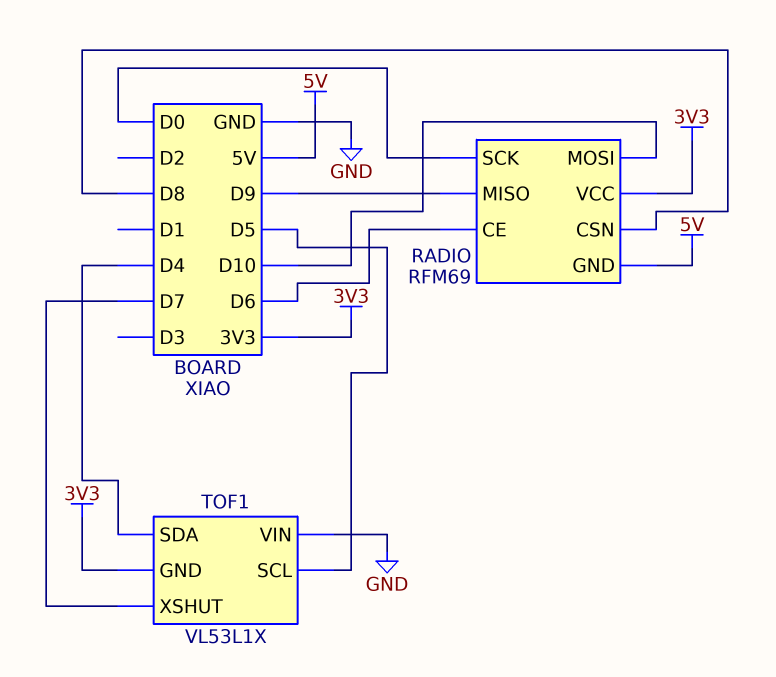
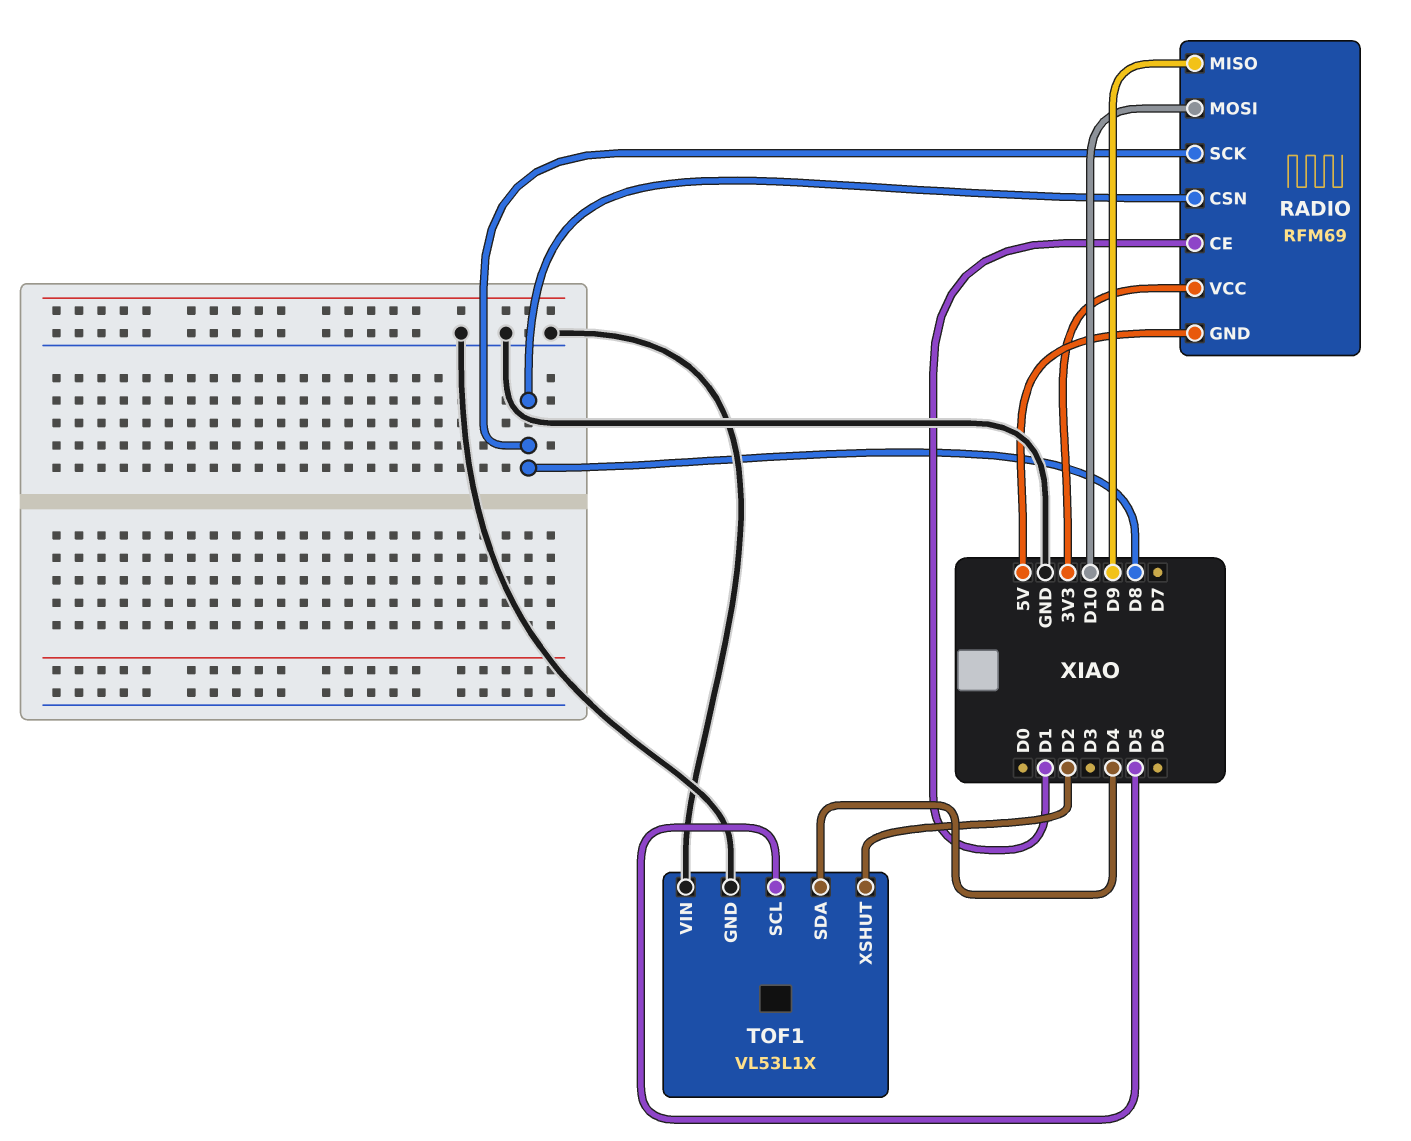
RADIO pin CE: D6 -> D1
RADIO pin SCK: D0 -> D8
TOF1 pin GND: 3V3 -> GND
TOF1 pin XSHUT: D7 -> D2

